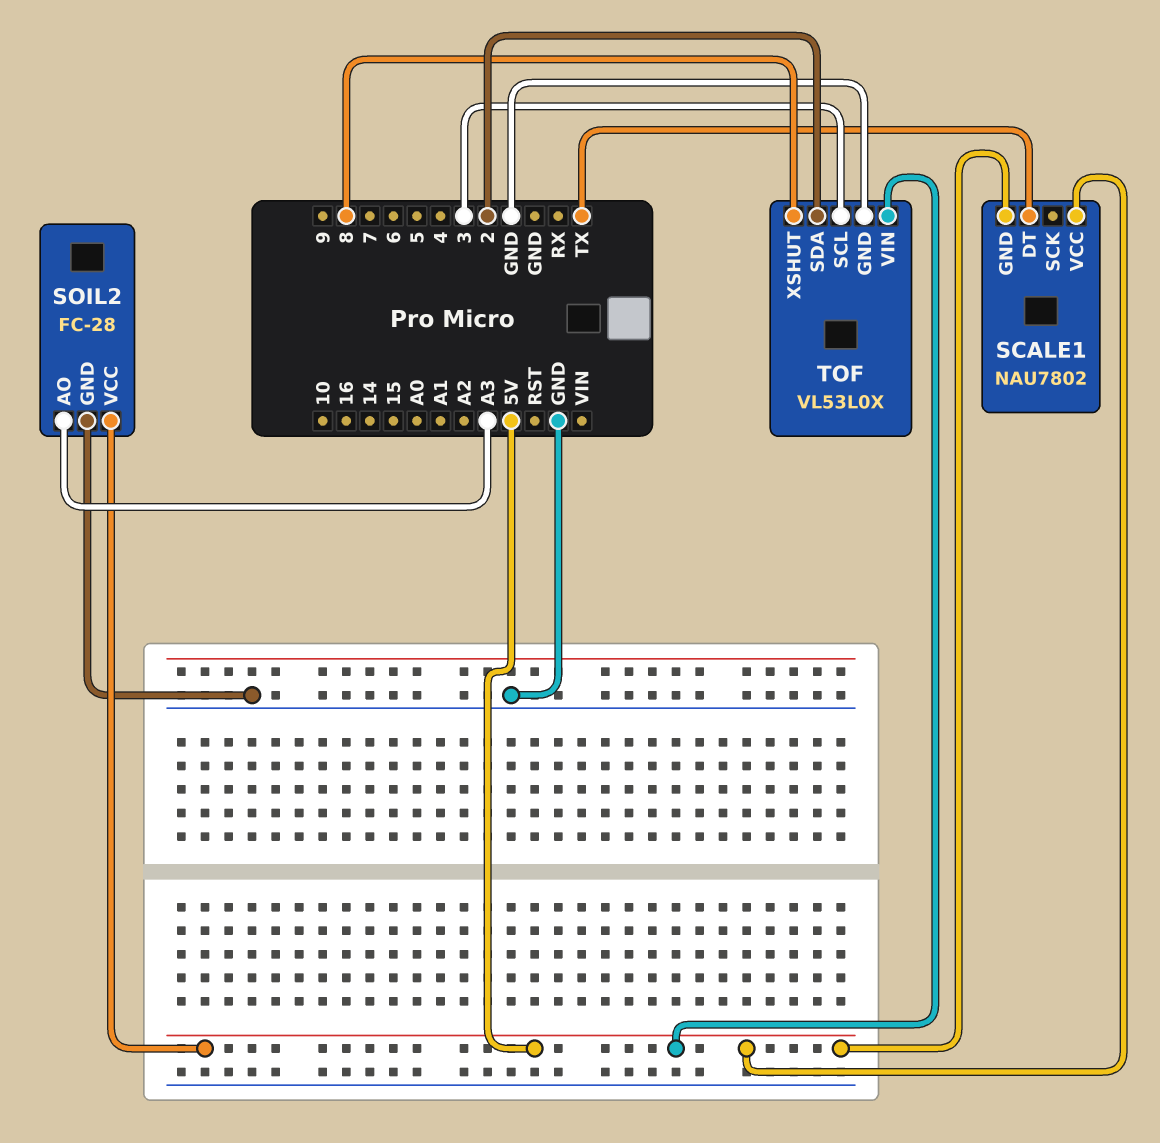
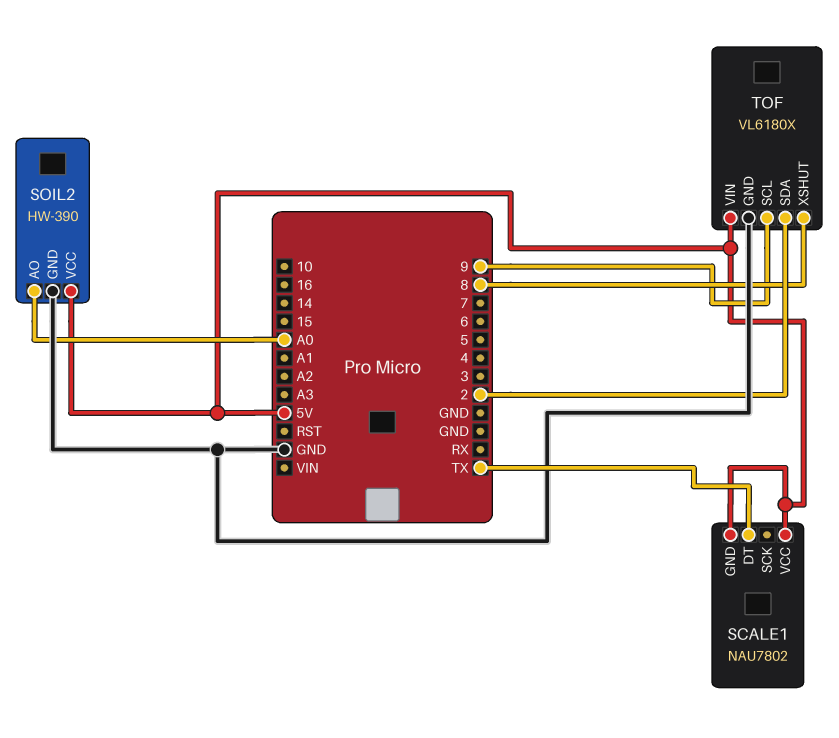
SOIL2: FC-28 -> HW-390
SOIL2 pin AO: A3 -> A0
TOF: VL53L0X -> VL6180X
TOF pin SCL: 3 -> 9

